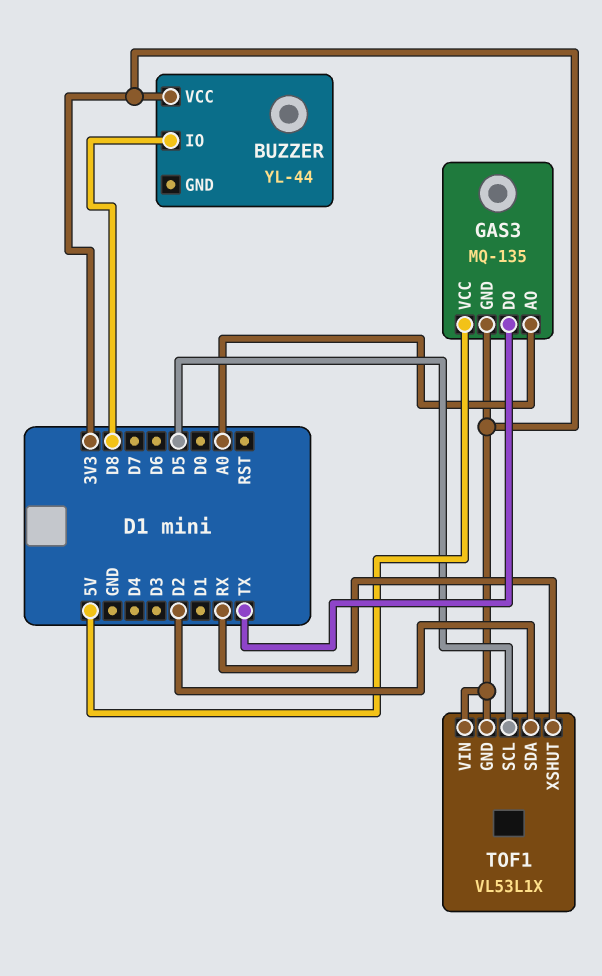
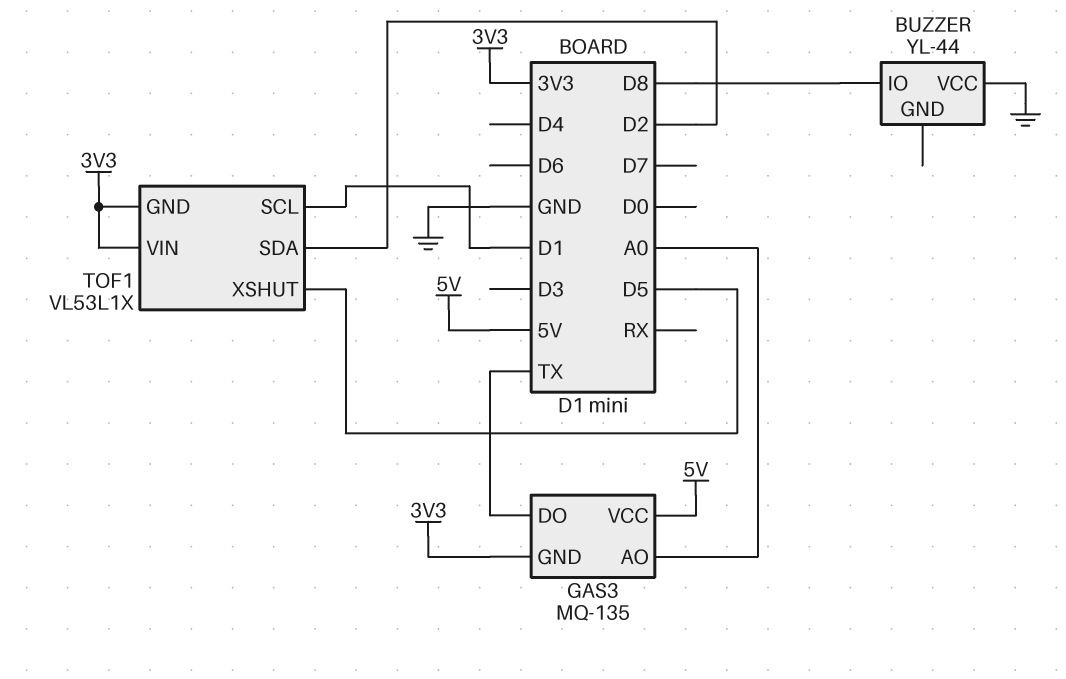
BUZZER pin VCC: 3V3 -> GND
TOF1 pin SCL: D5 -> D1
TOF1 pin XSHUT: RX -> D5

